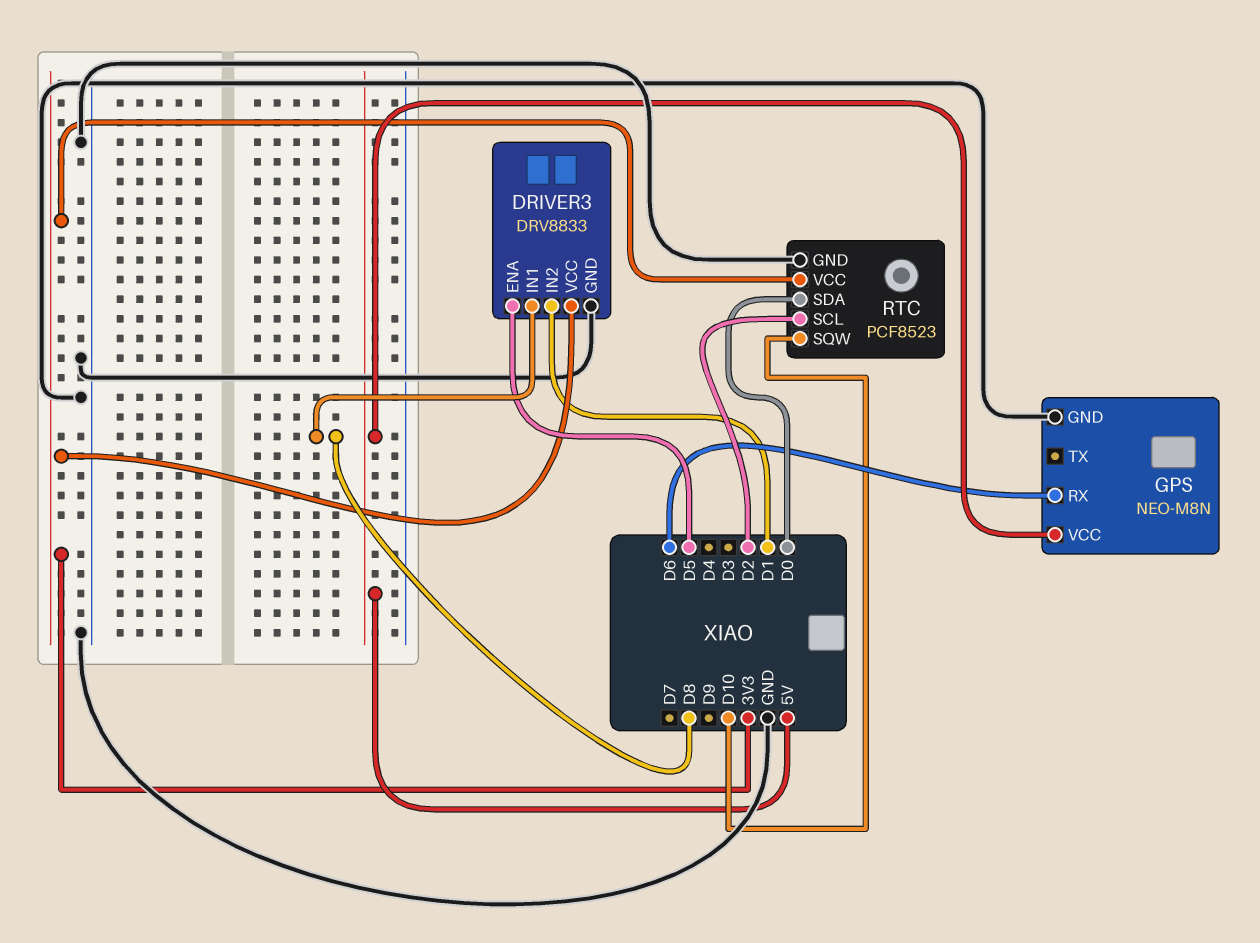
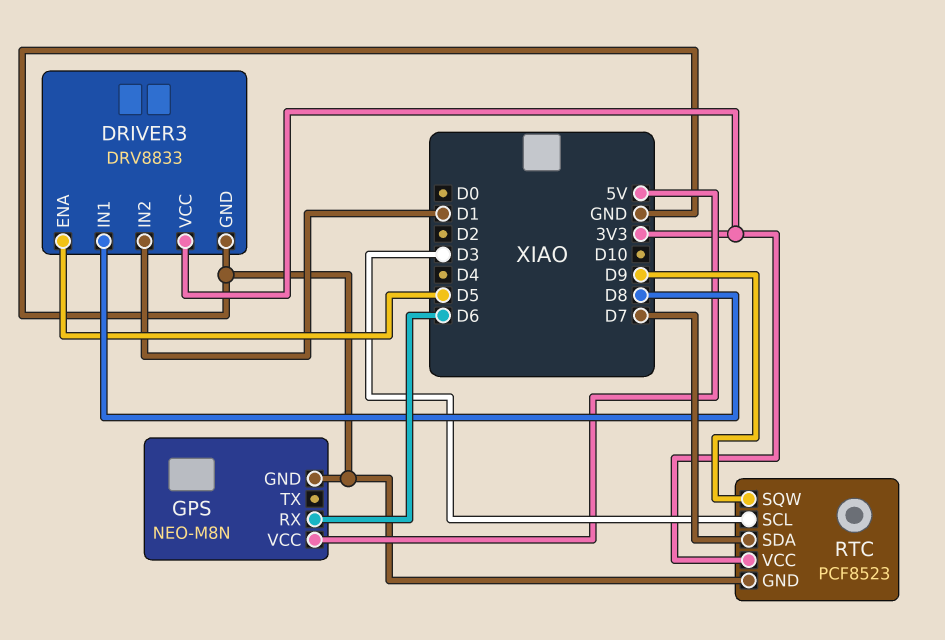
RTC pin SCL: D2 -> D3
RTC pin SDA: D0 -> D7
RTC pin SQW: D10 -> D9

